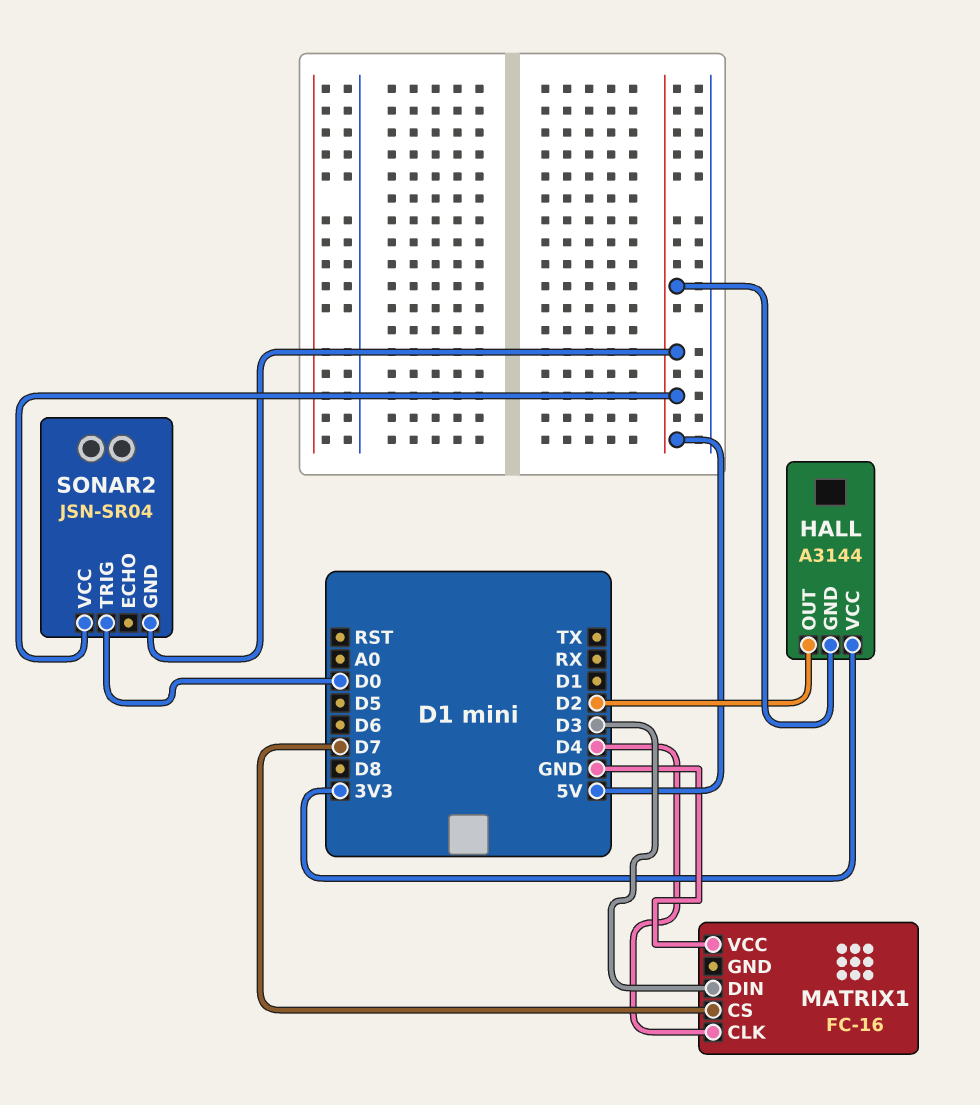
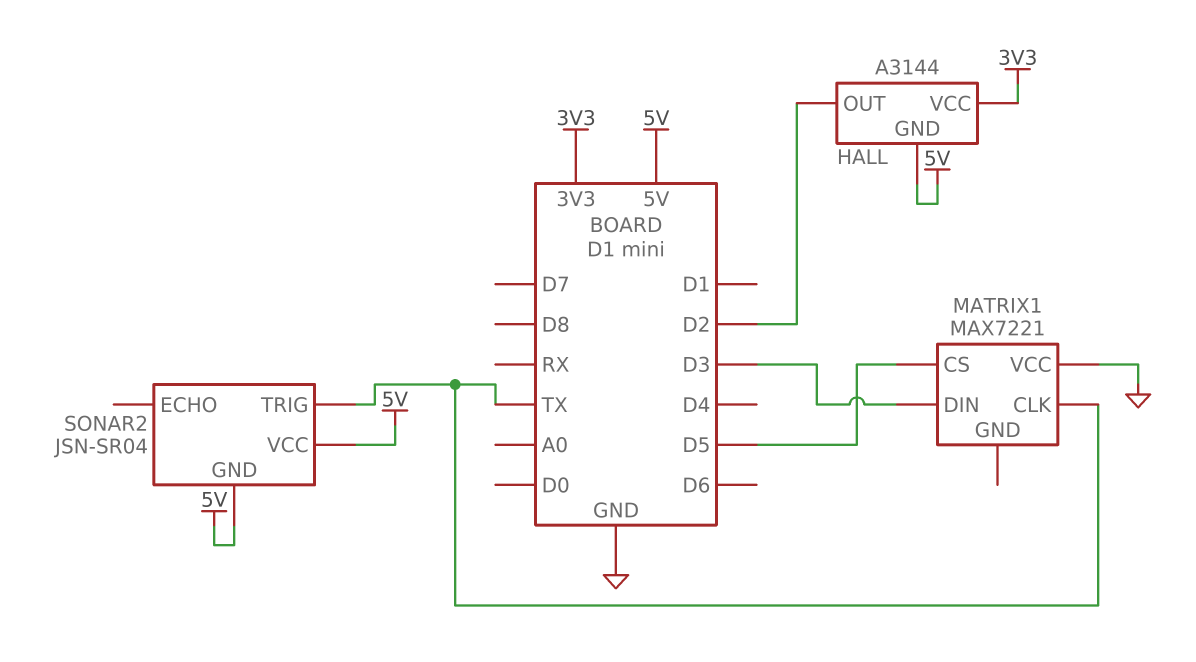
MATRIX1: FC-16 -> MAX7221
MATRIX1 pin CLK: D4 -> TX
MATRIX1 pin CS: D7 -> D5
SONAR2 pin TRIG: D0 -> TX

